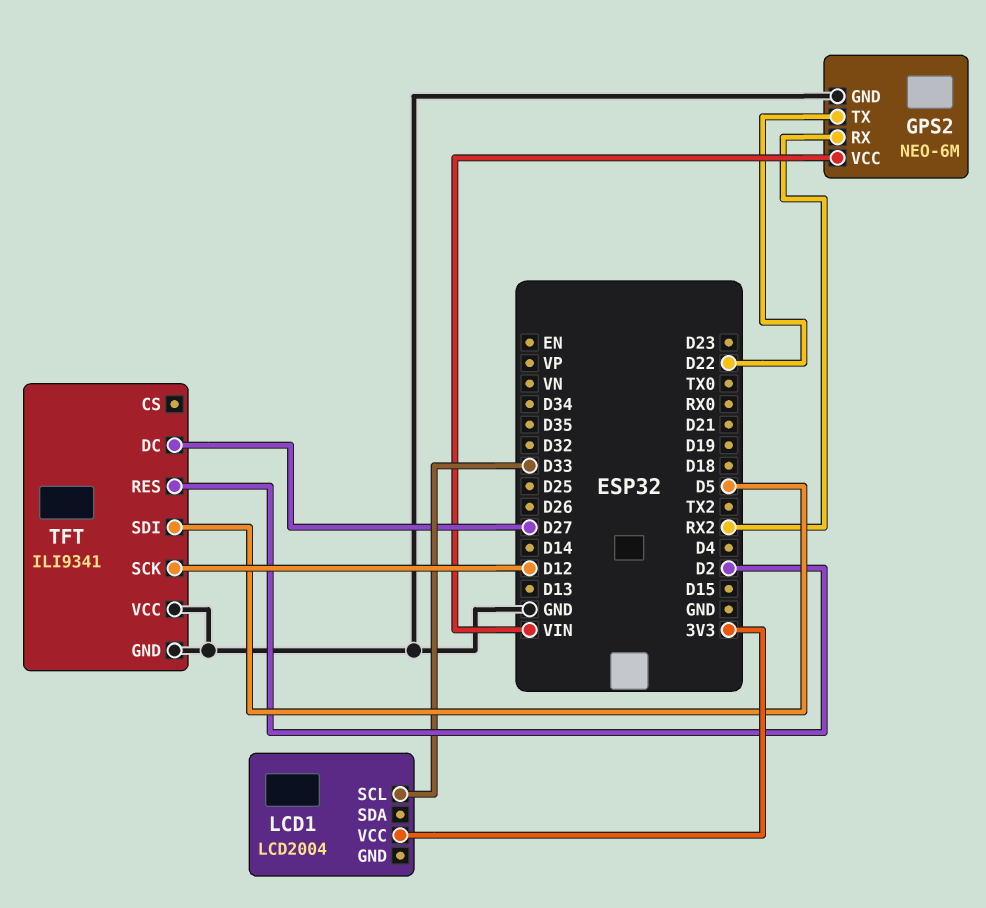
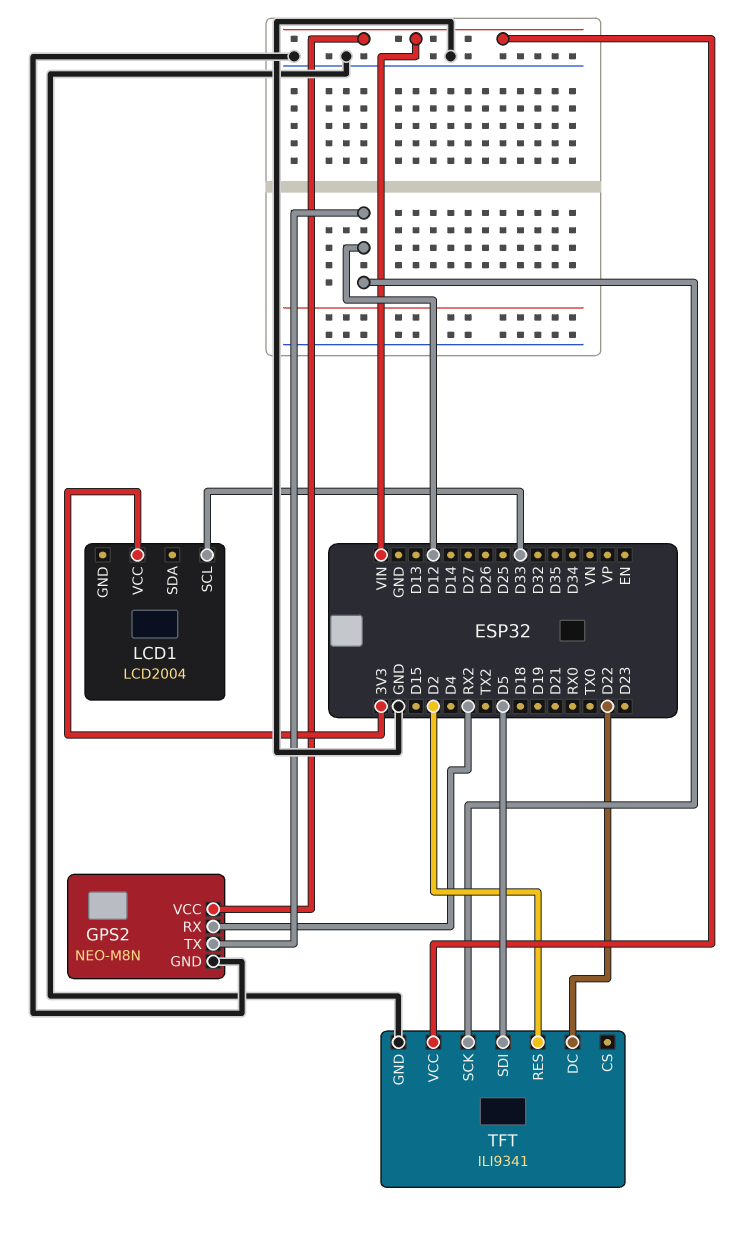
GPS2: NEO-6M -> NEO-M8N
GPS2 pin TX: D22 -> D12
TFT pin DC: D27 -> D22
TFT pin VCC: GND -> VIN

